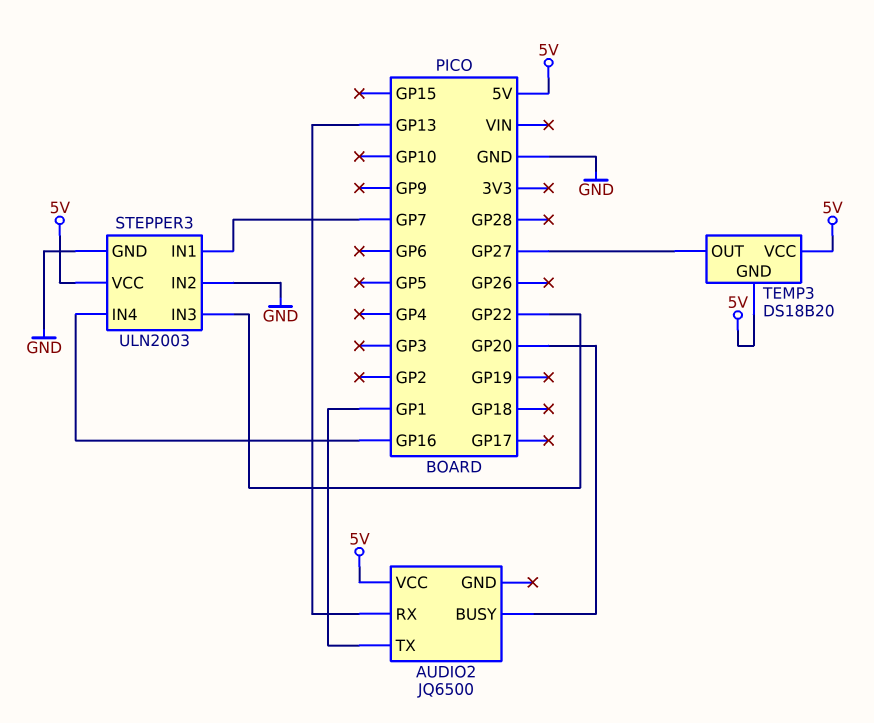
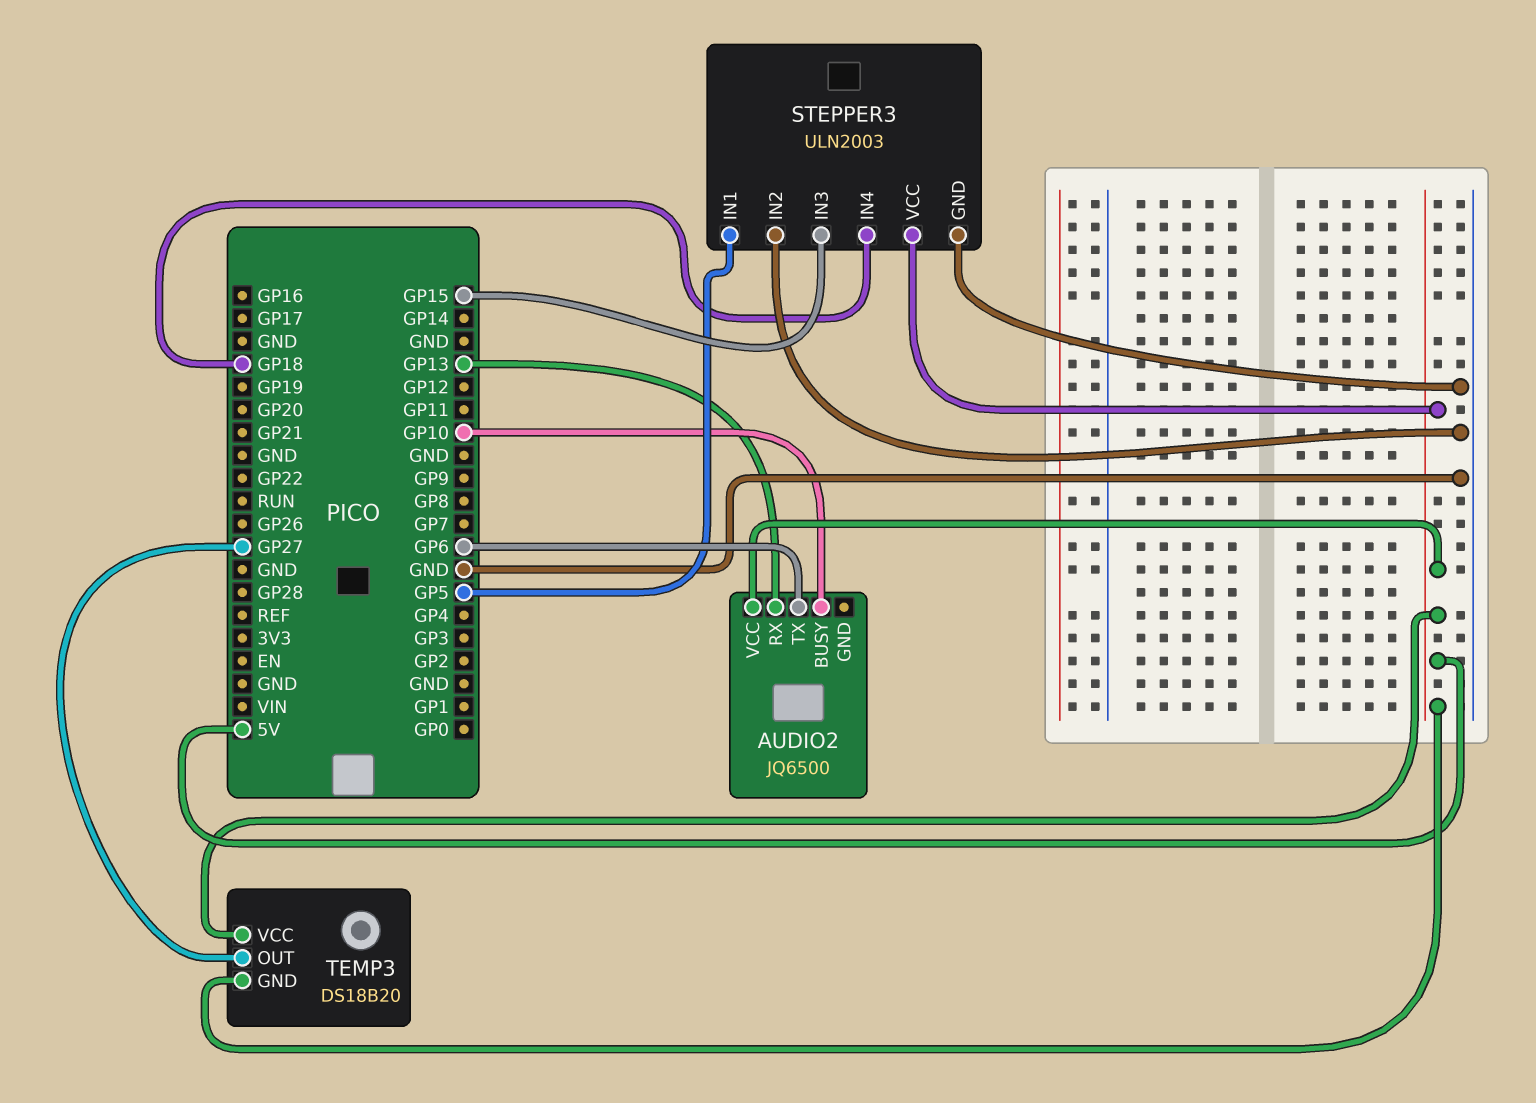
AUDIO2 pin BUSY: GP20 -> GP10
AUDIO2 pin TX: GP1 -> GP6
STEPPER3 pin IN1: GP7 -> GP5
STEPPER3 pin IN3: GP22 -> GP15
STEPPER3 pin IN4: GP16 -> GP18

